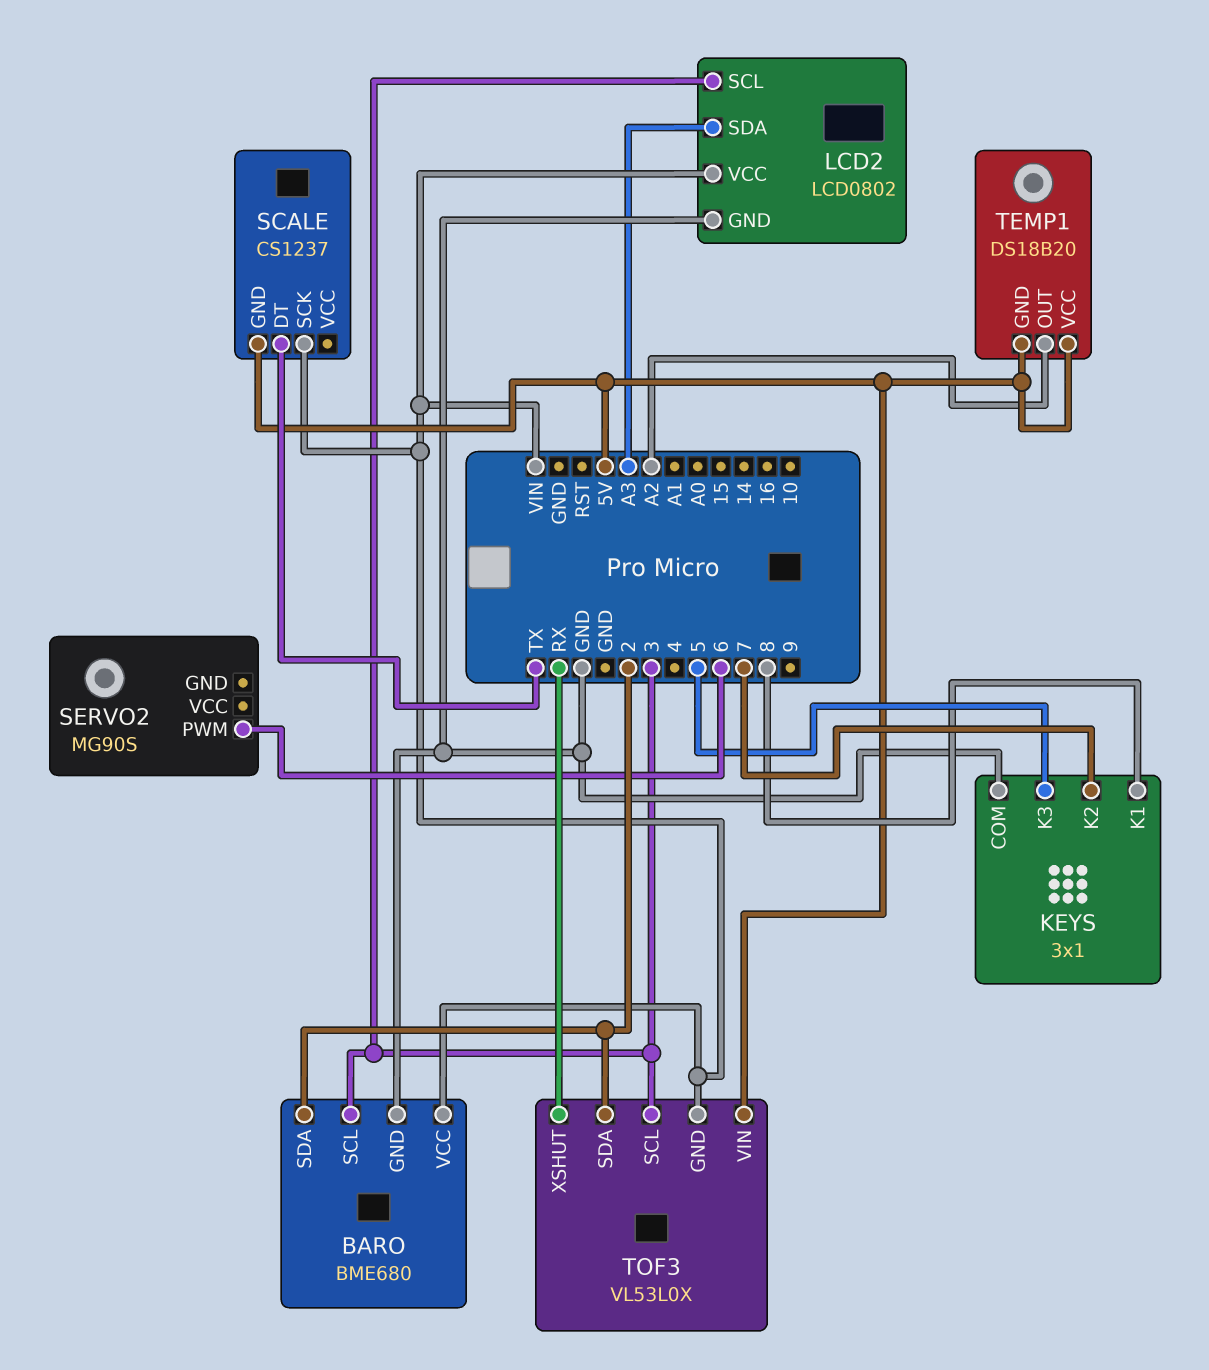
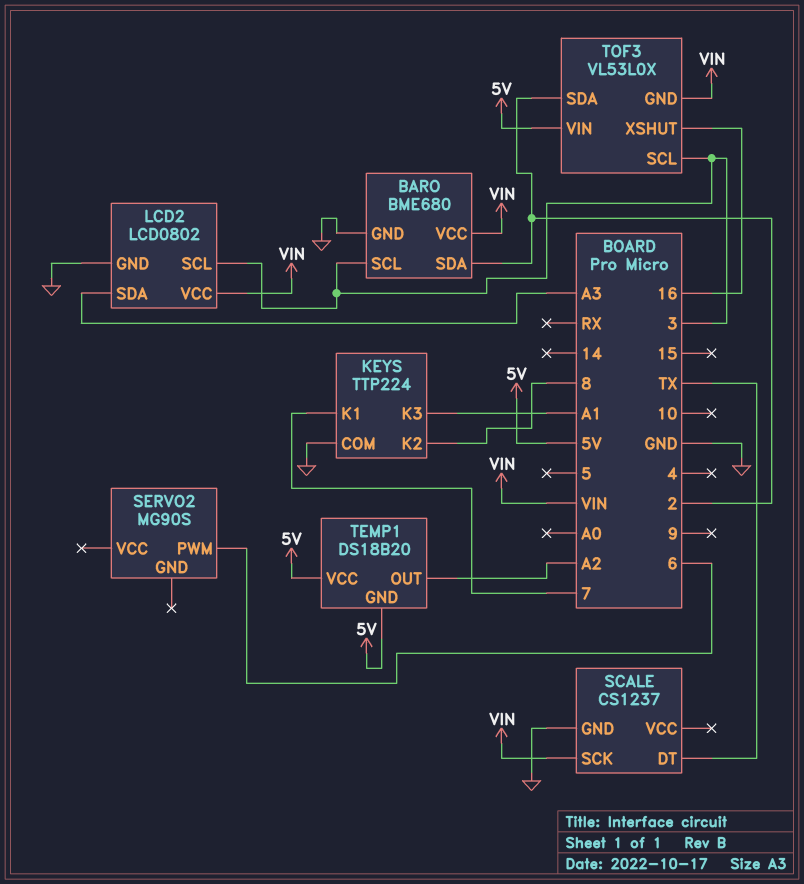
KEYS: 3x1 -> TTP224
KEYS pin K1: 8 -> 7
KEYS pin K2: 7 -> 8
KEYS pin K3: 5 -> A1
SCALE pin GND: 5V -> GND
TOF3 pin XSHUT: RX -> 16

